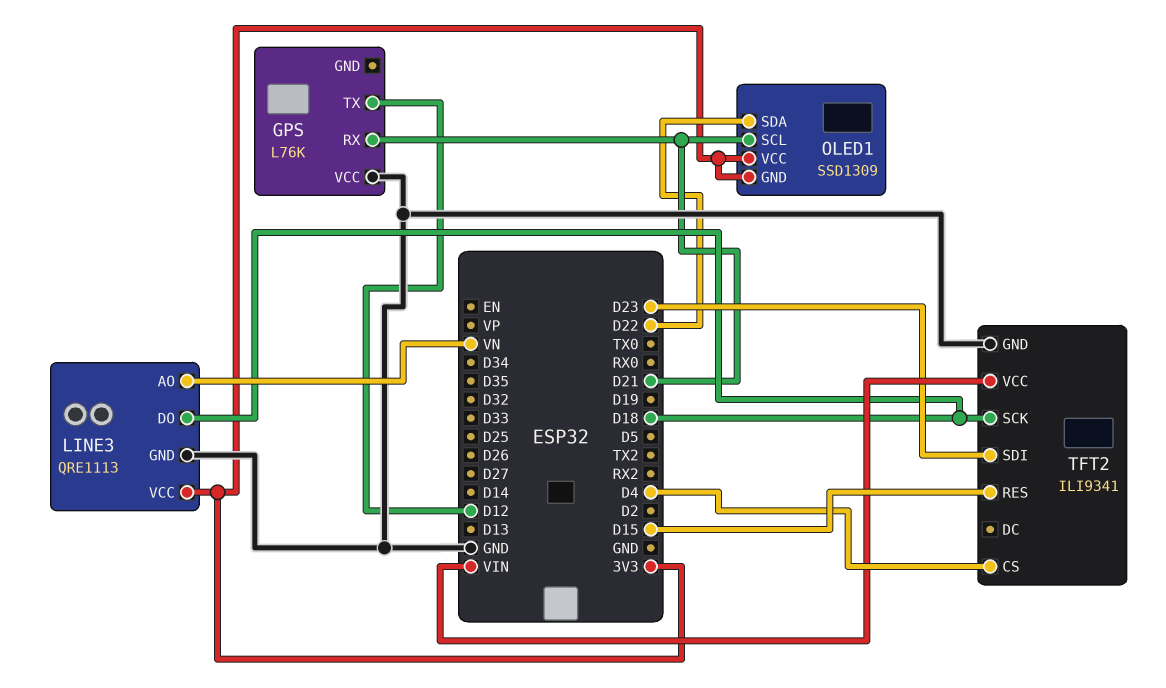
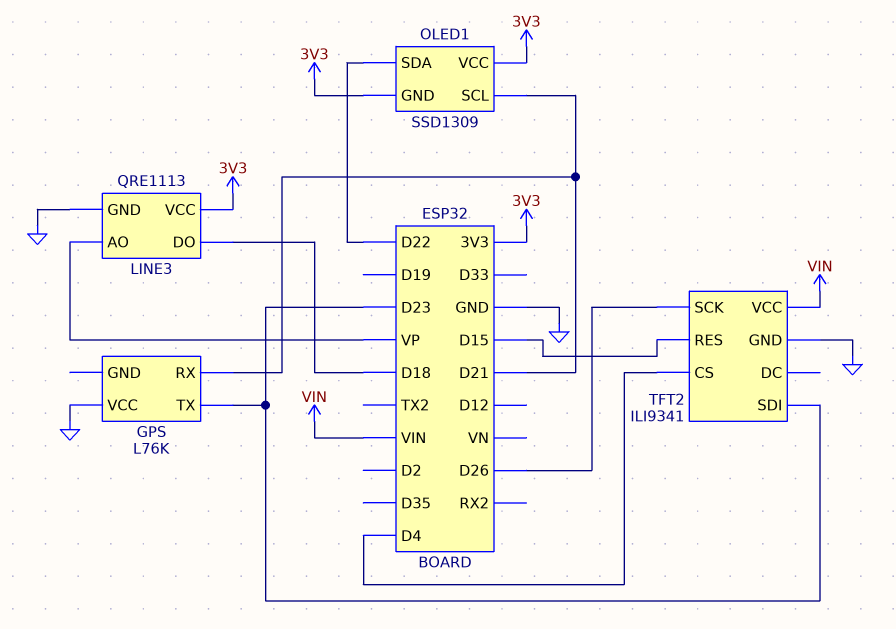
GPS pin TX: D12 -> D23
LINE3 pin AO: VN -> VP
TFT2 pin SCK: D18 -> D26

